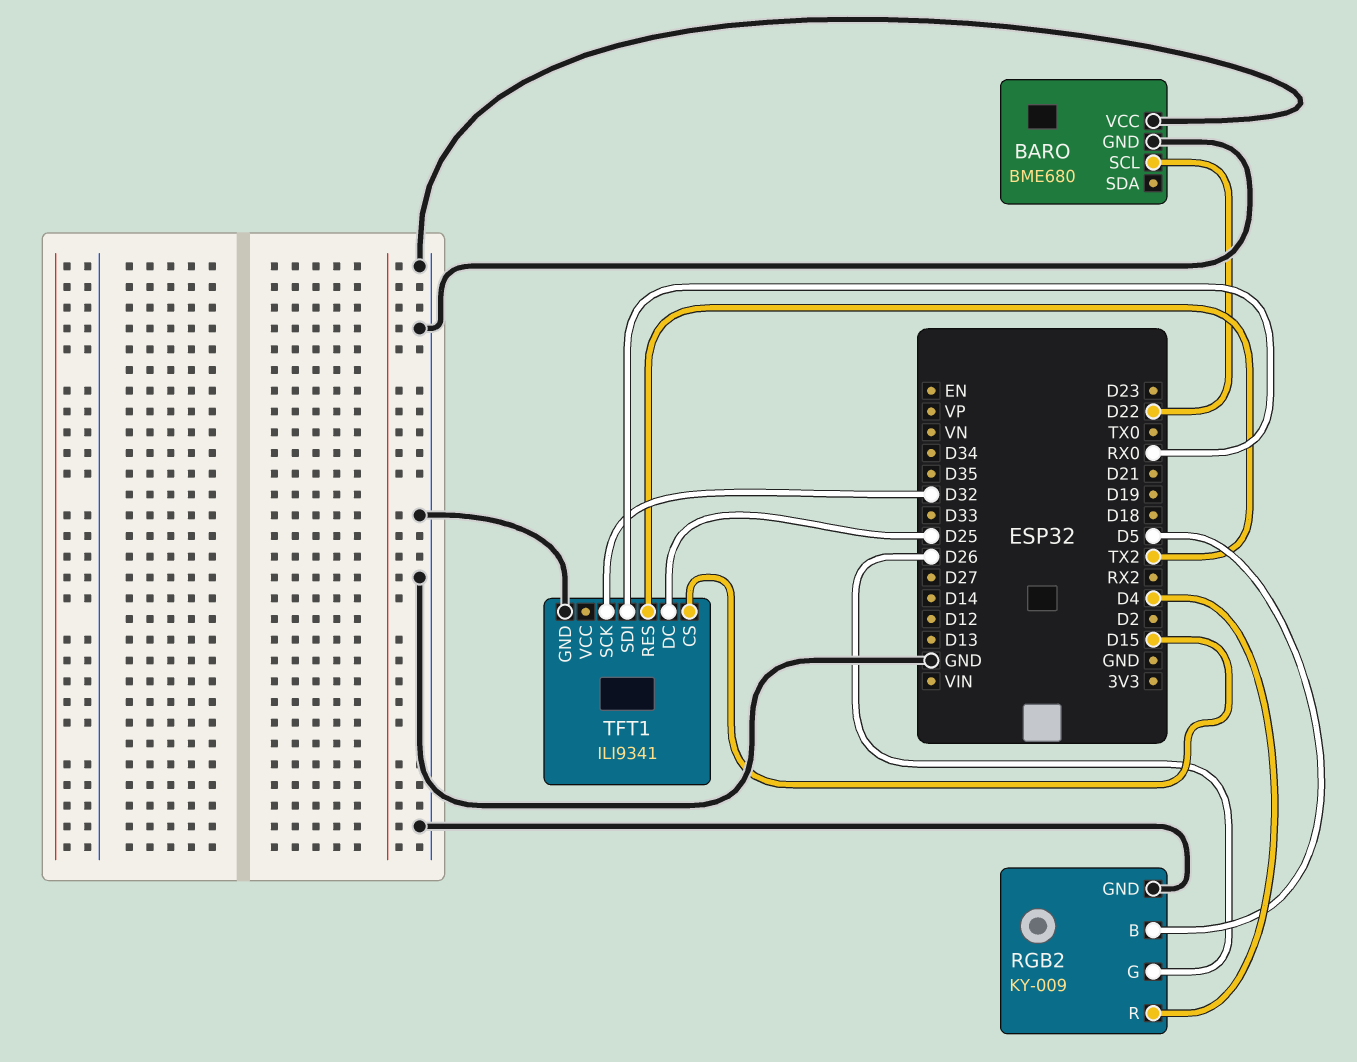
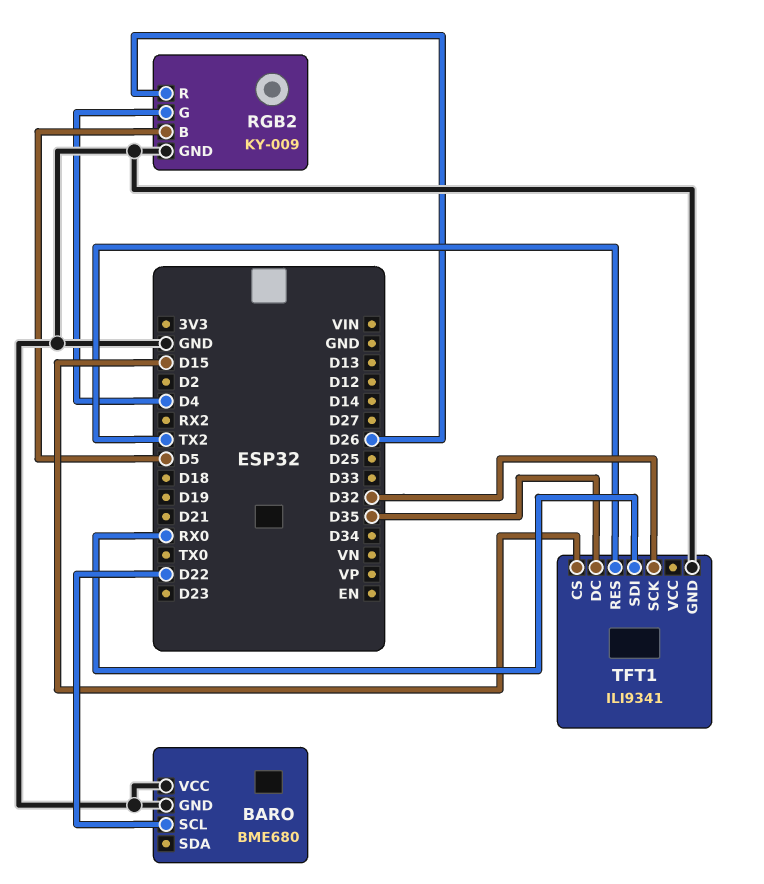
RGB2 pin G: D26 -> D4
RGB2 pin R: D4 -> D26
TFT1 pin DC: D25 -> D35

